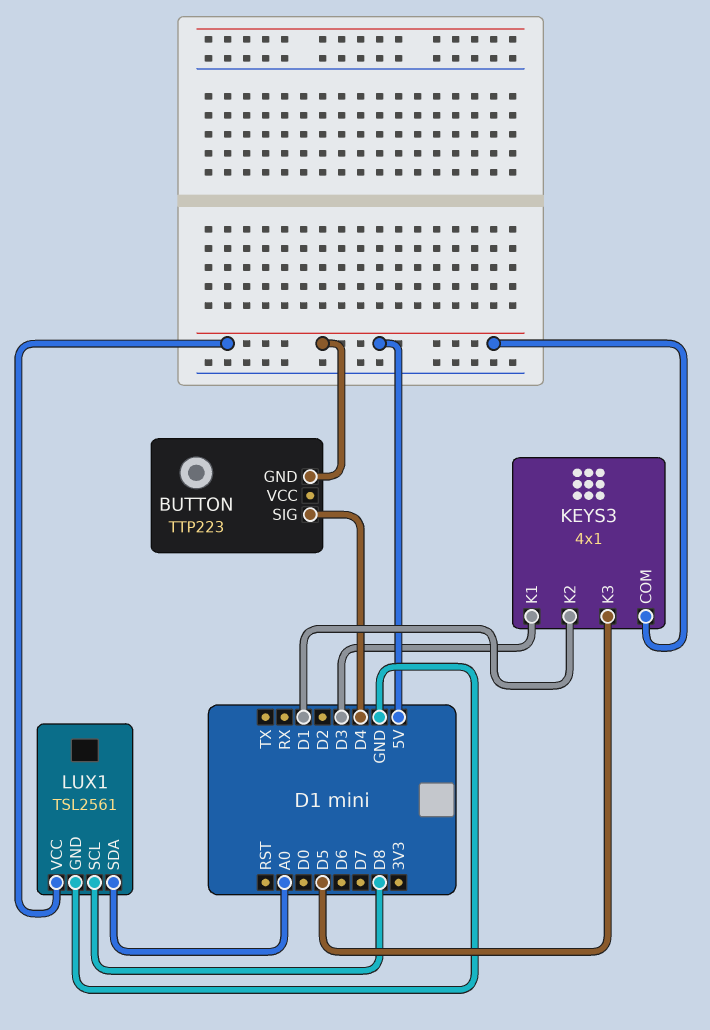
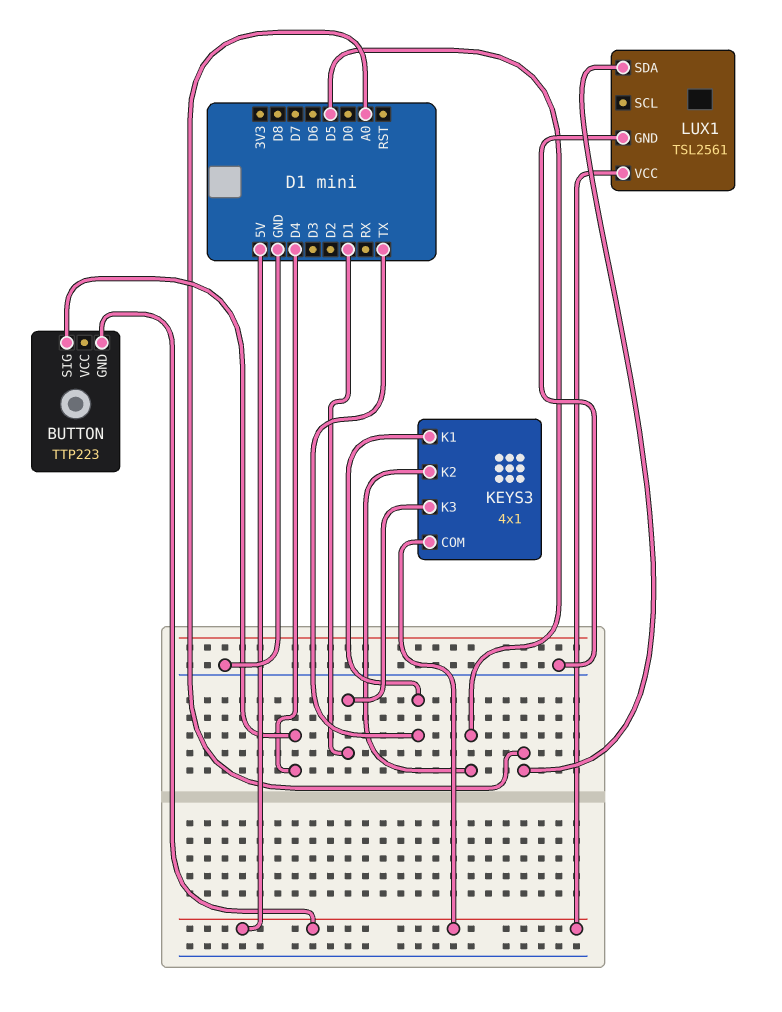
KEYS3 pin K1: D3 -> TX
KEYS3 pin K2: D1 -> D5
KEYS3 pin K3: D5 -> D1
LUX1 pin SCL: D8 -> none

